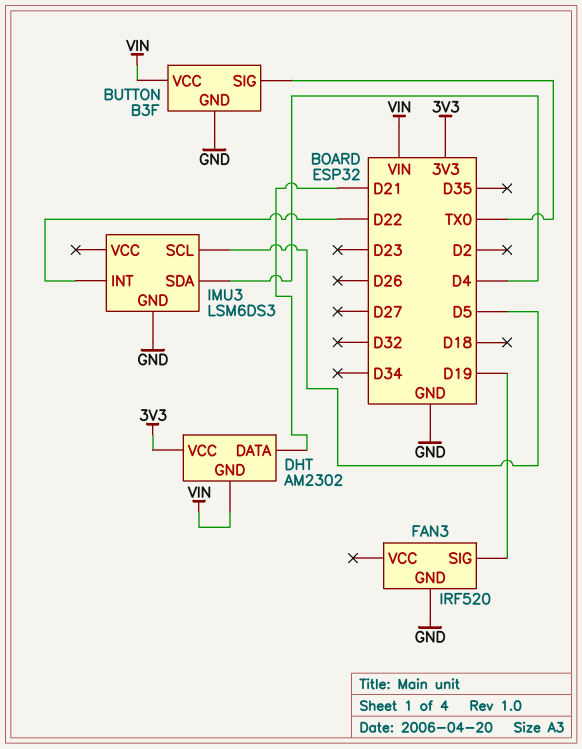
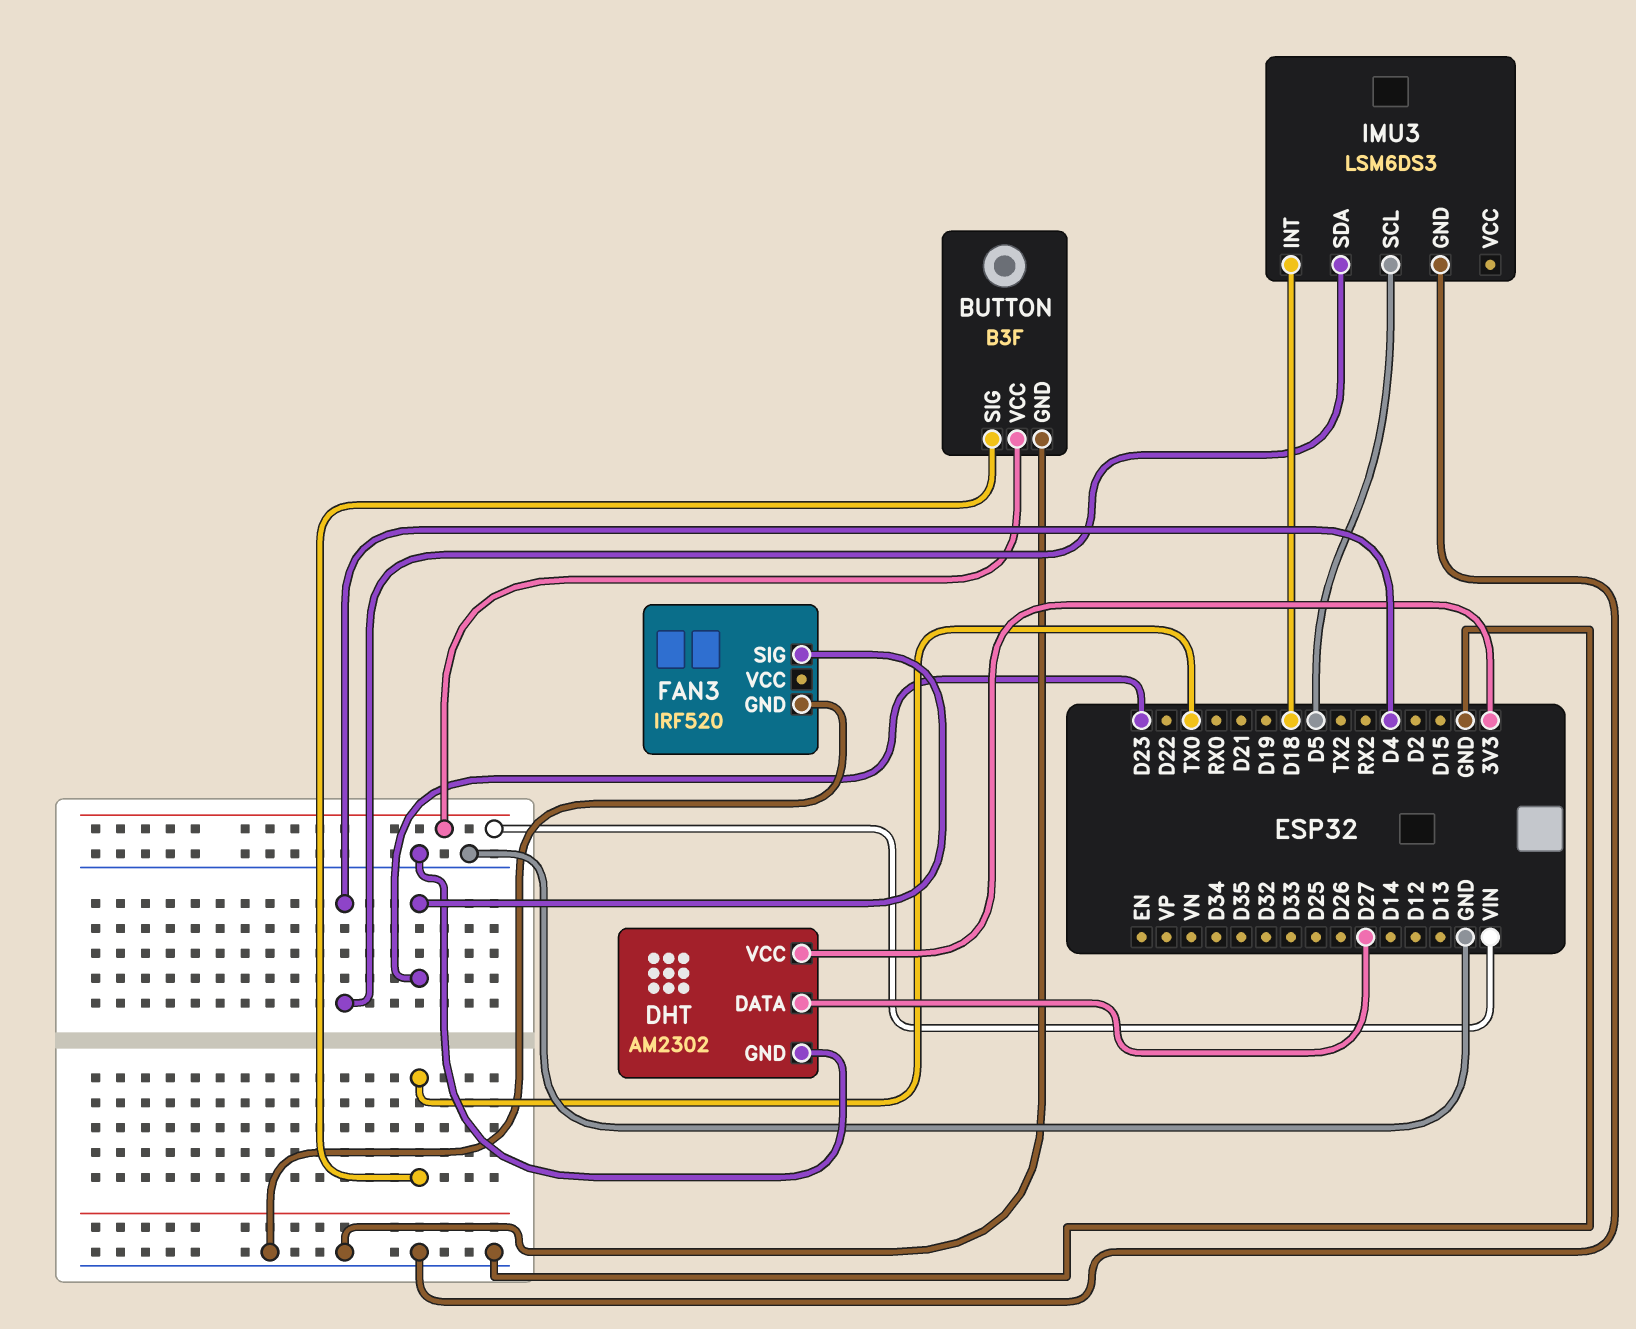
DHT pin DATA: D21 -> D27
DHT pin GND: VIN -> GND
FAN3 pin SIG: D19 -> D23
IMU3 pin INT: D22 -> D18

